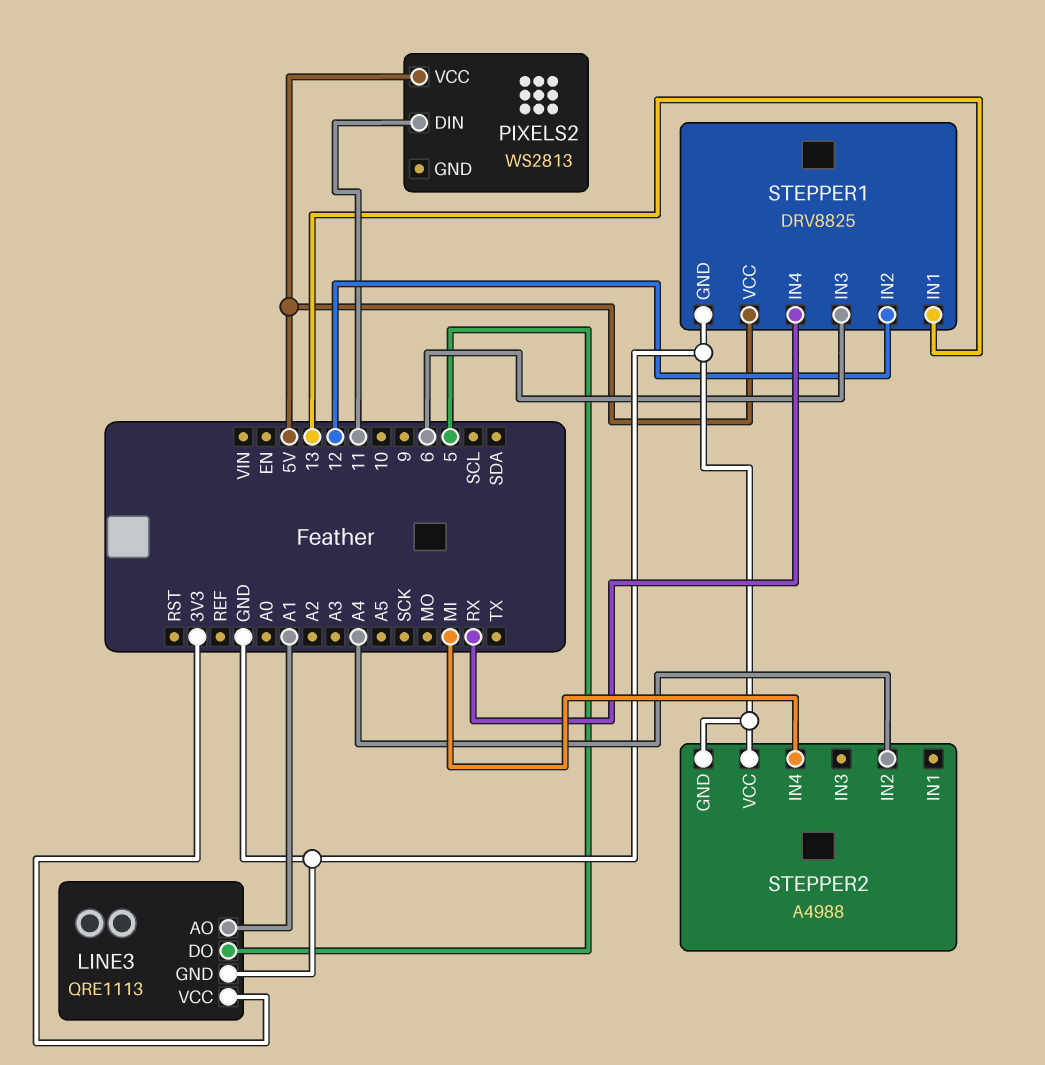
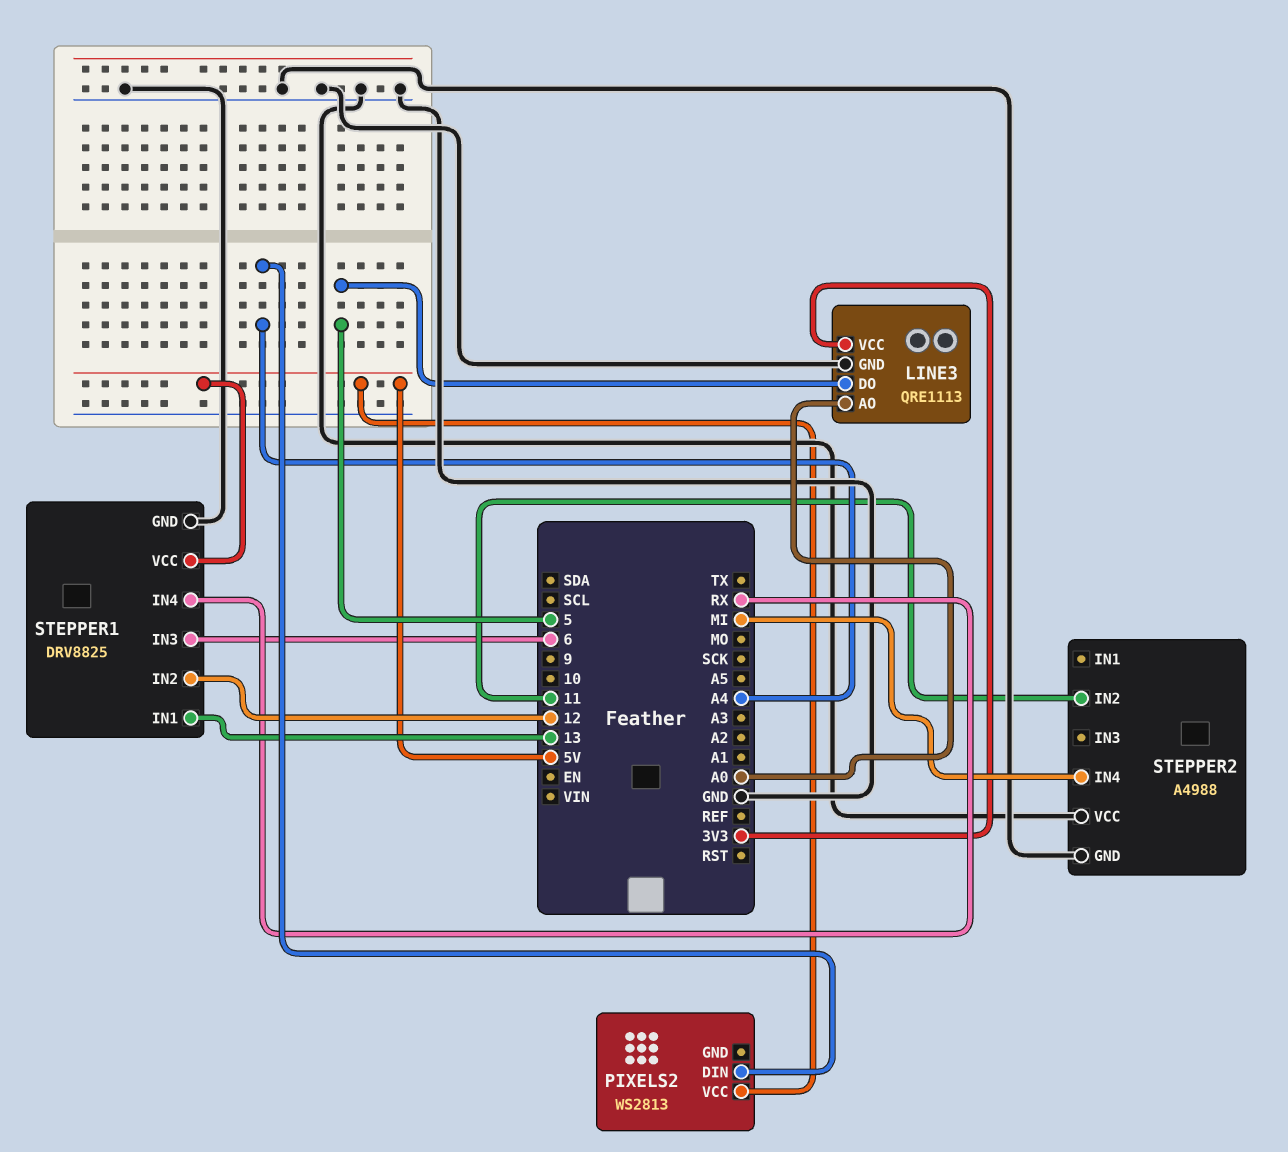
LINE3 pin AO: A1 -> A0
PIXELS2 pin DIN: 11 -> A4
STEPPER2 pin IN2: A4 -> 11

